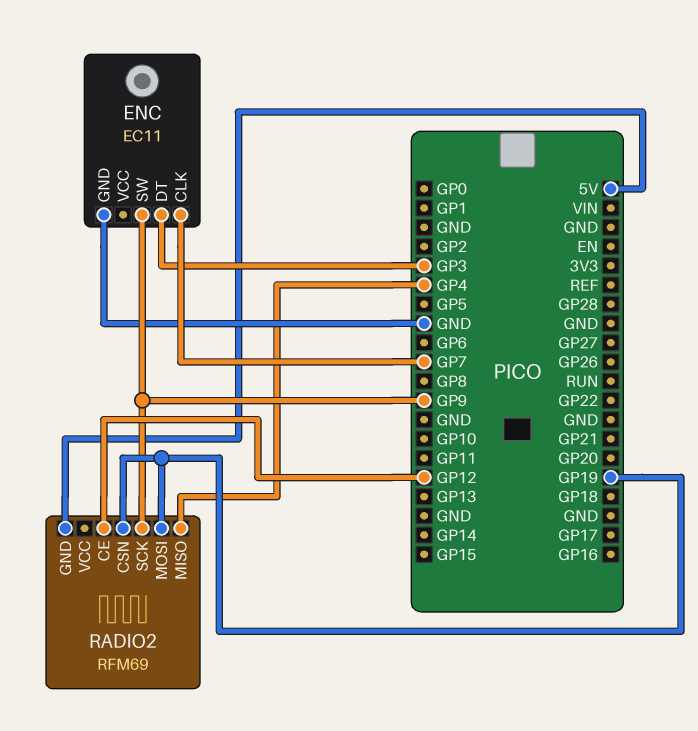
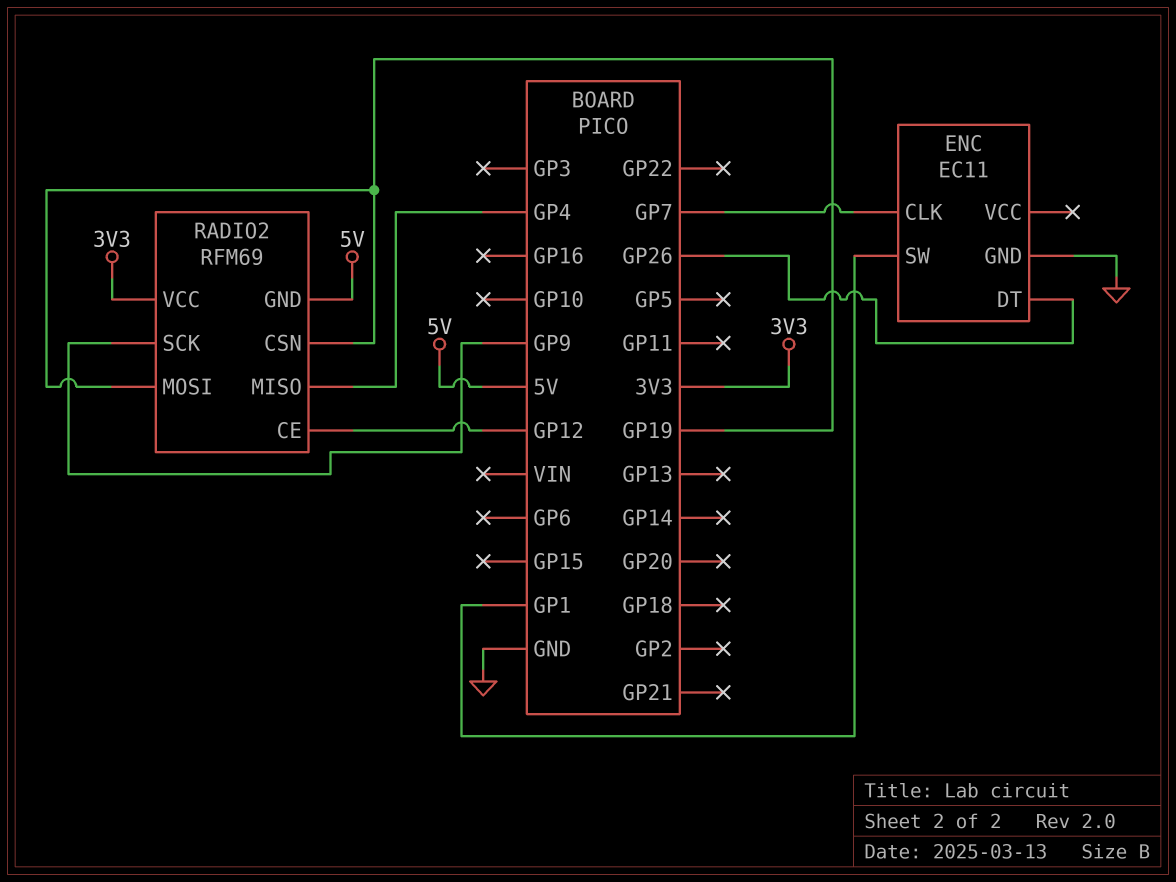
ENC pin DT: GP3 -> GP26
ENC pin SW: GP9 -> GP1
RADIO2 pin VCC: none -> 3V3

